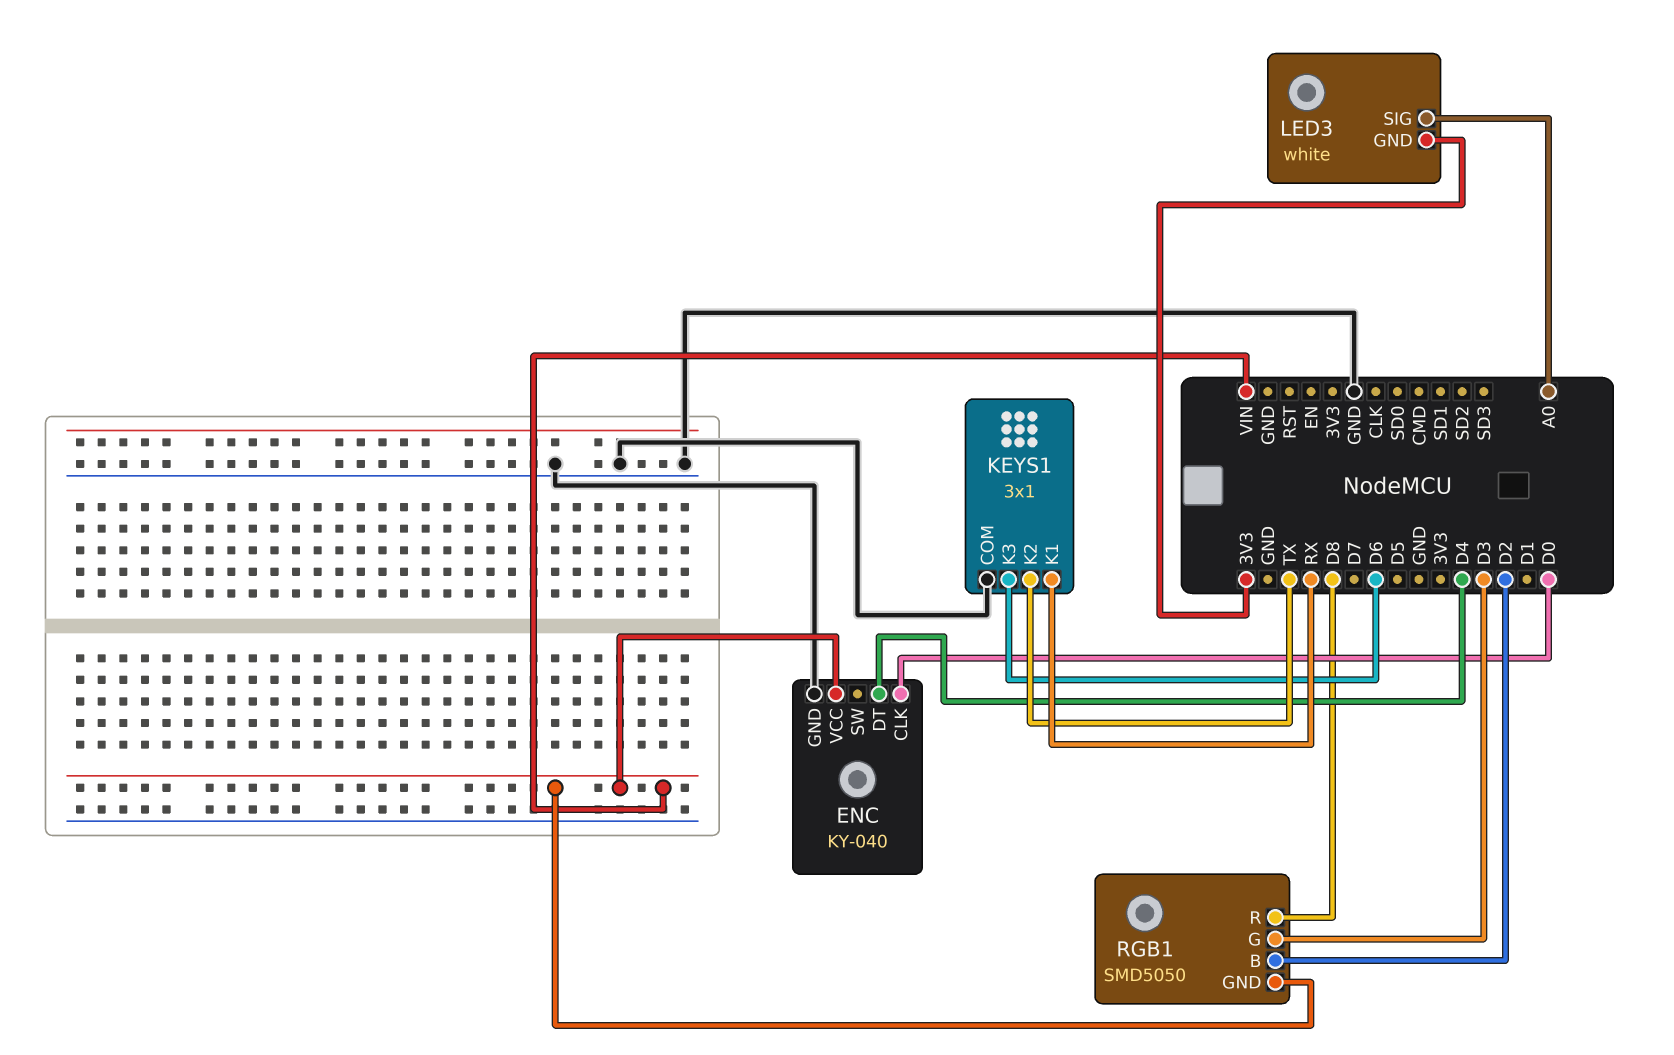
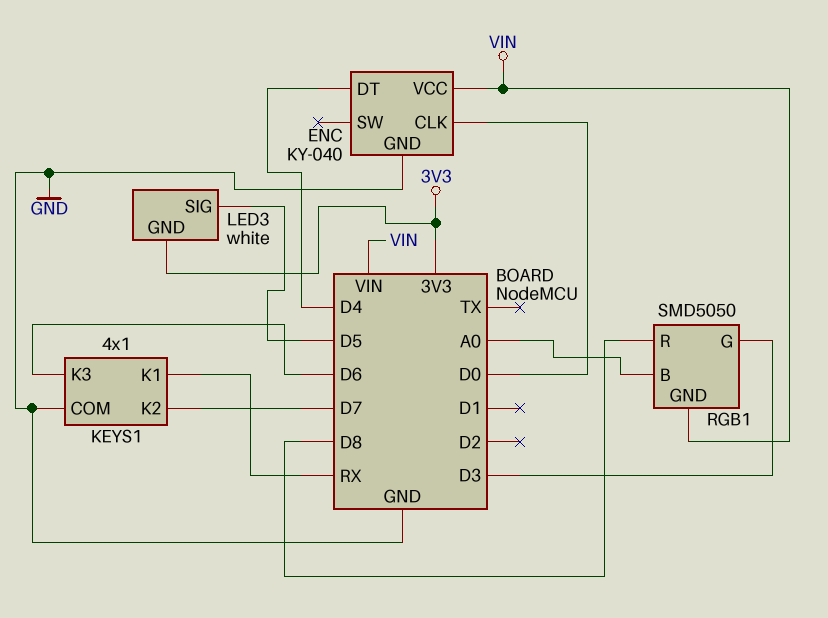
KEYS1: 3x1 -> 4x1
KEYS1 pin K2: TX -> D7
LED3 pin SIG: A0 -> D5
RGB1 pin B: D2 -> A0

